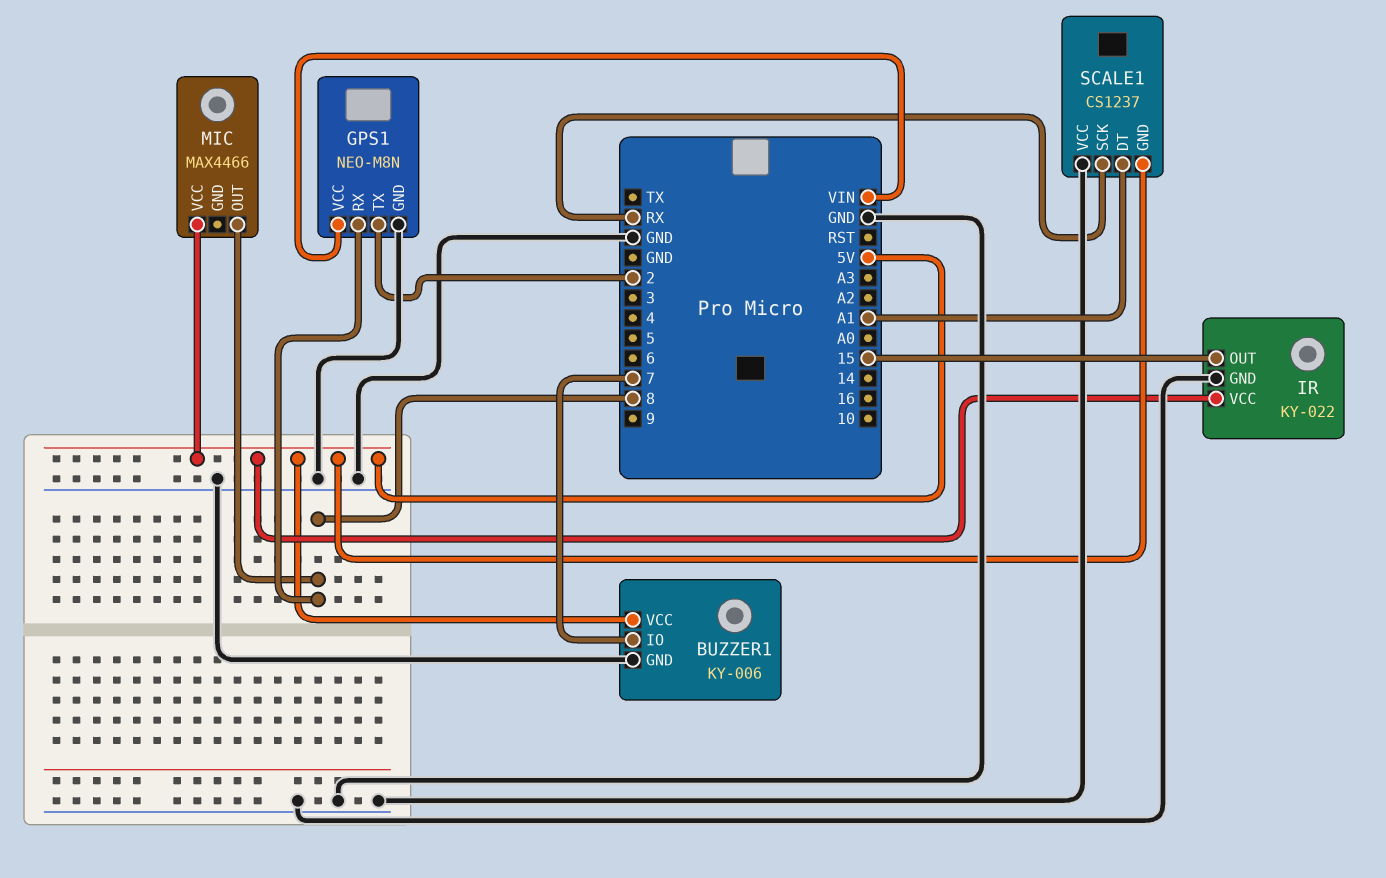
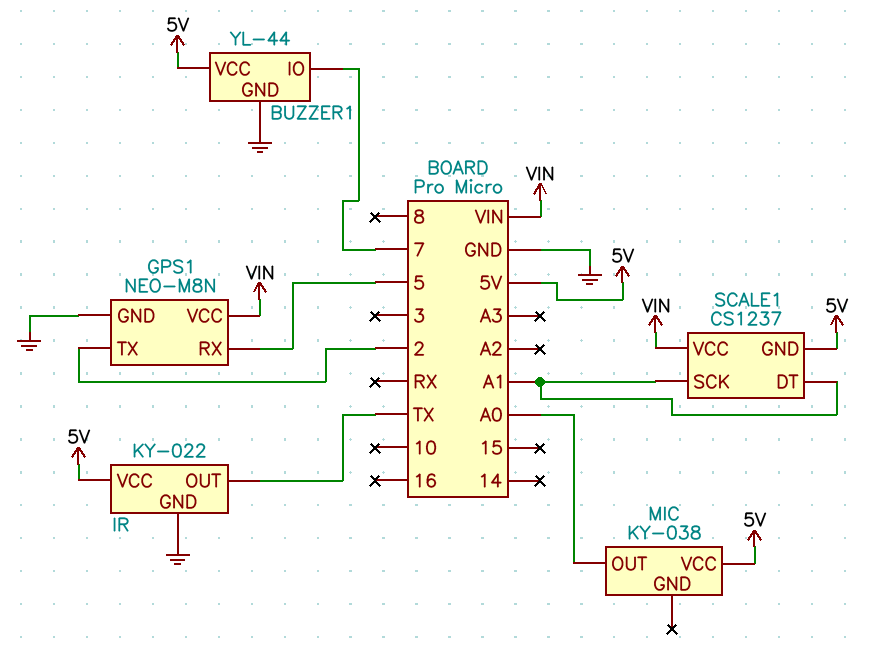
BUZZER1: KY-006 -> YL-44
GPS1 pin RX: 8 -> 5
IR pin OUT: 15 -> TX
MIC: MAX4466 -> KY-038
MIC pin OUT: 8 -> A0
SCALE1 pin SCK: RX -> A1
SCALE1 pin VCC: GND -> VIN

